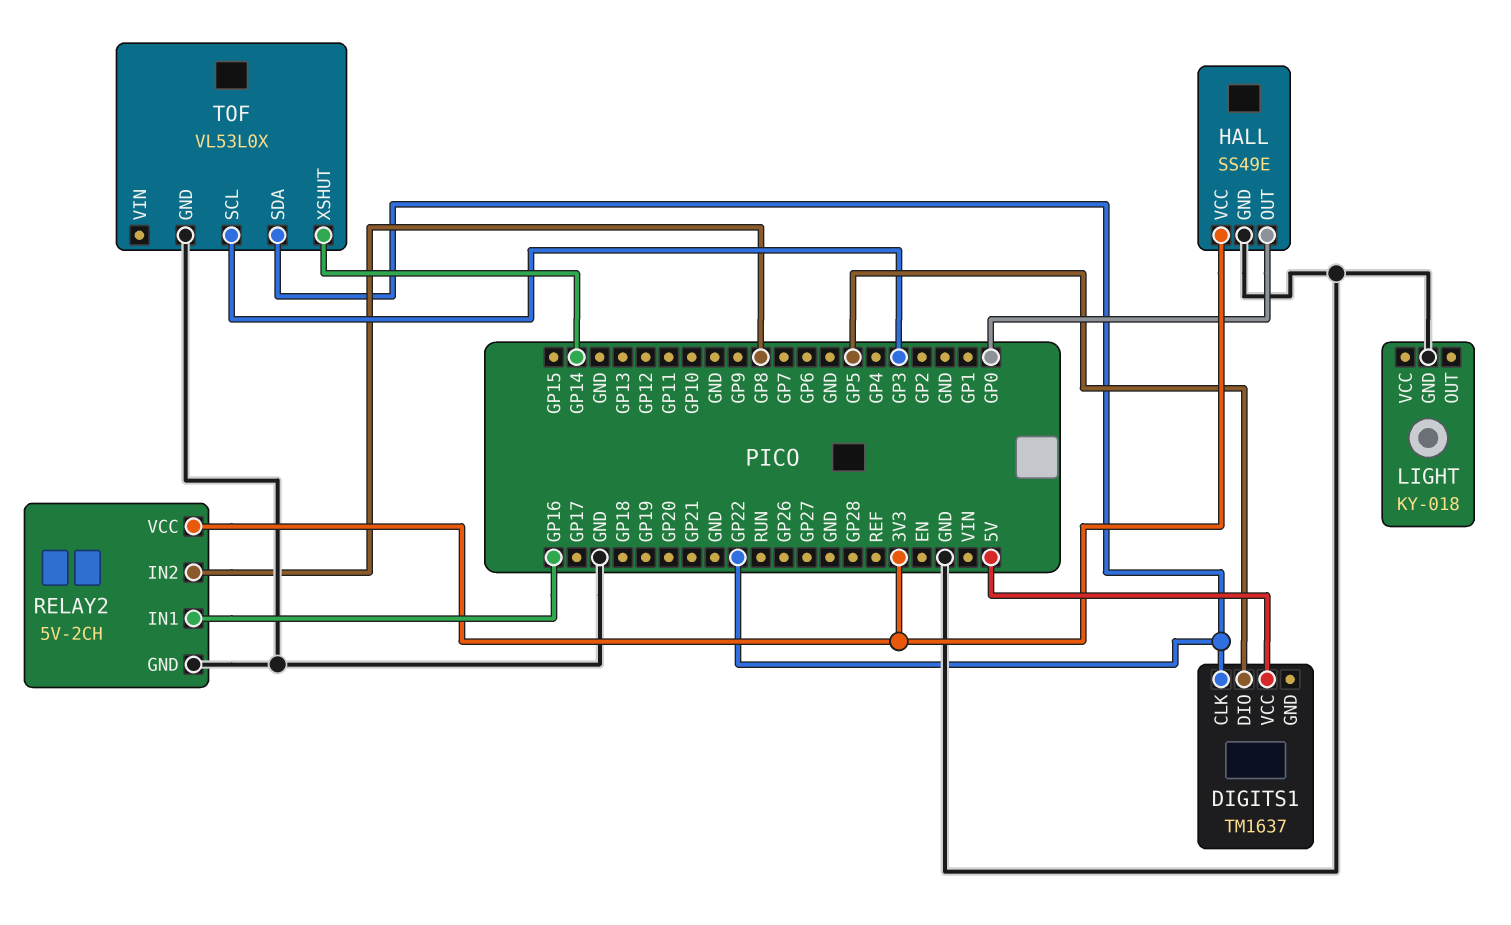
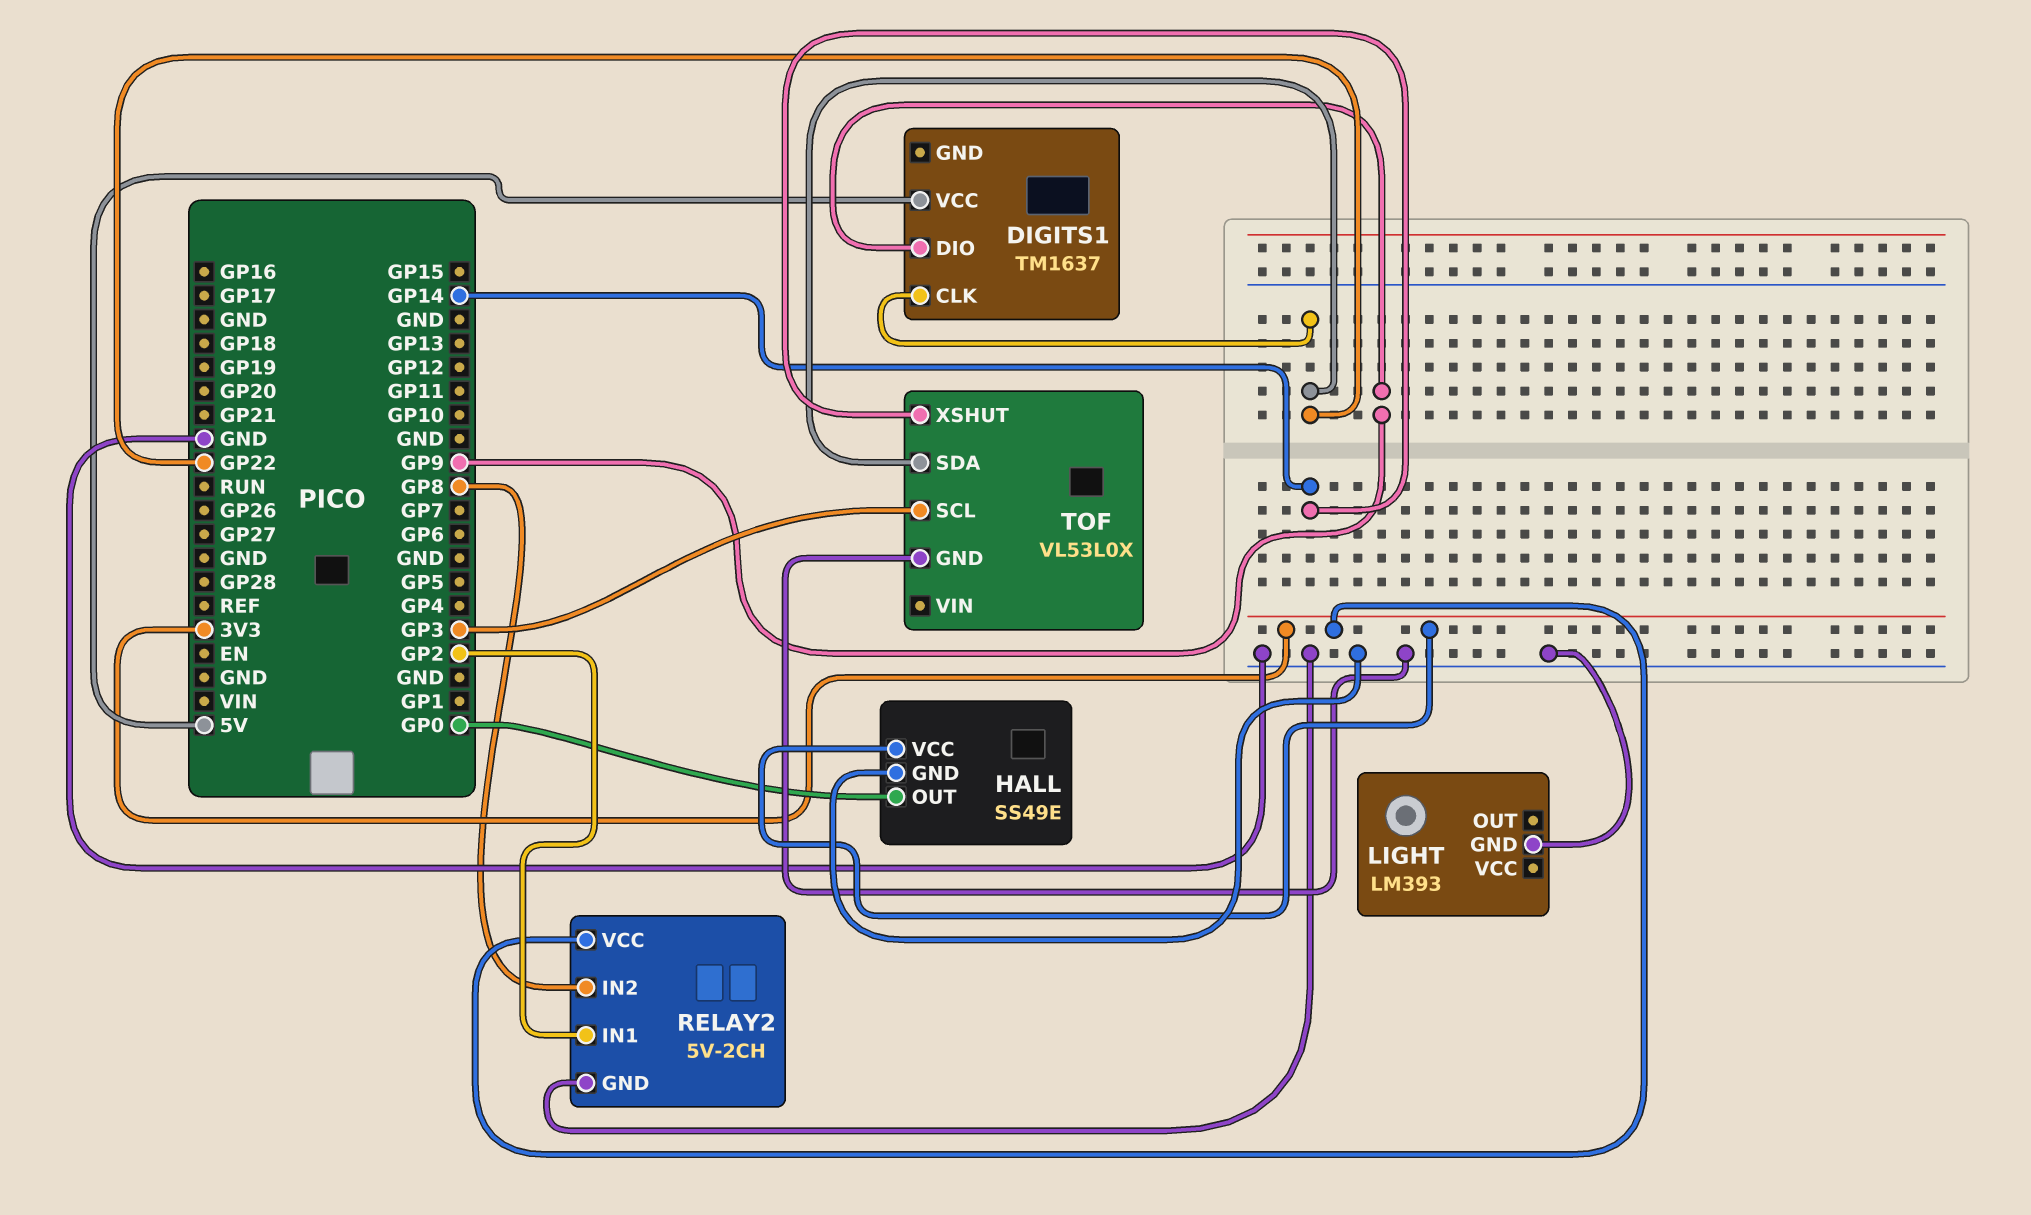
DIGITS1 pin DIO: GP5 -> GP9
LIGHT: KY-018 -> LM393
RELAY2 pin IN1: GP16 -> GP2

